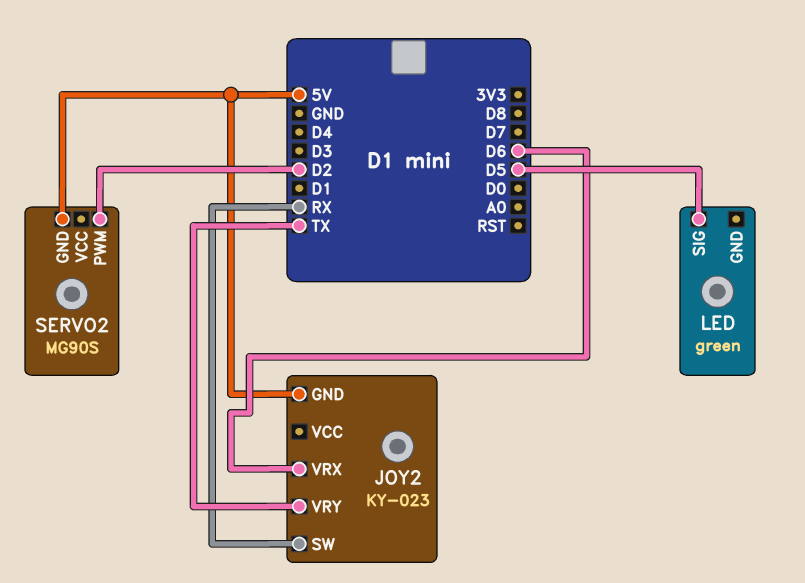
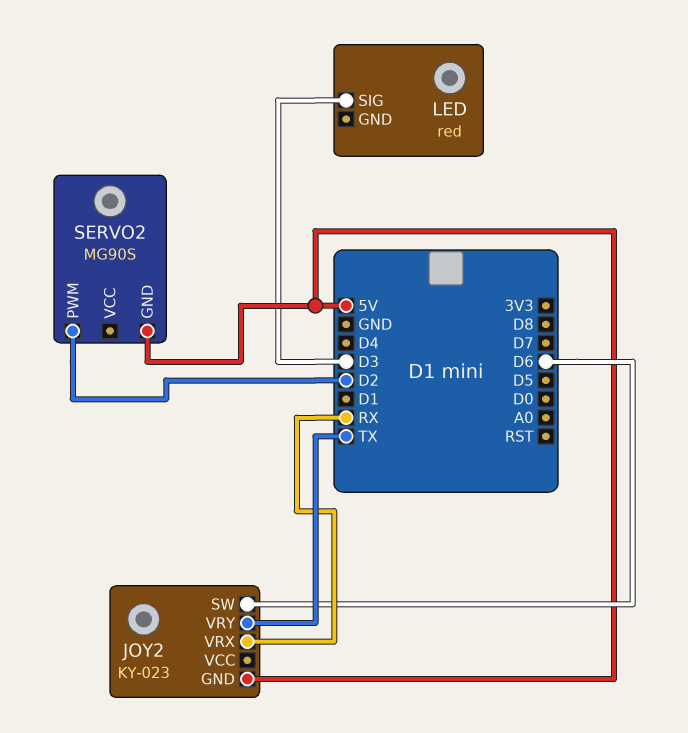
JOY2 pin SW: RX -> D6
JOY2 pin VRX: D6 -> RX
LED: green -> red
LED pin SIG: D5 -> D3

